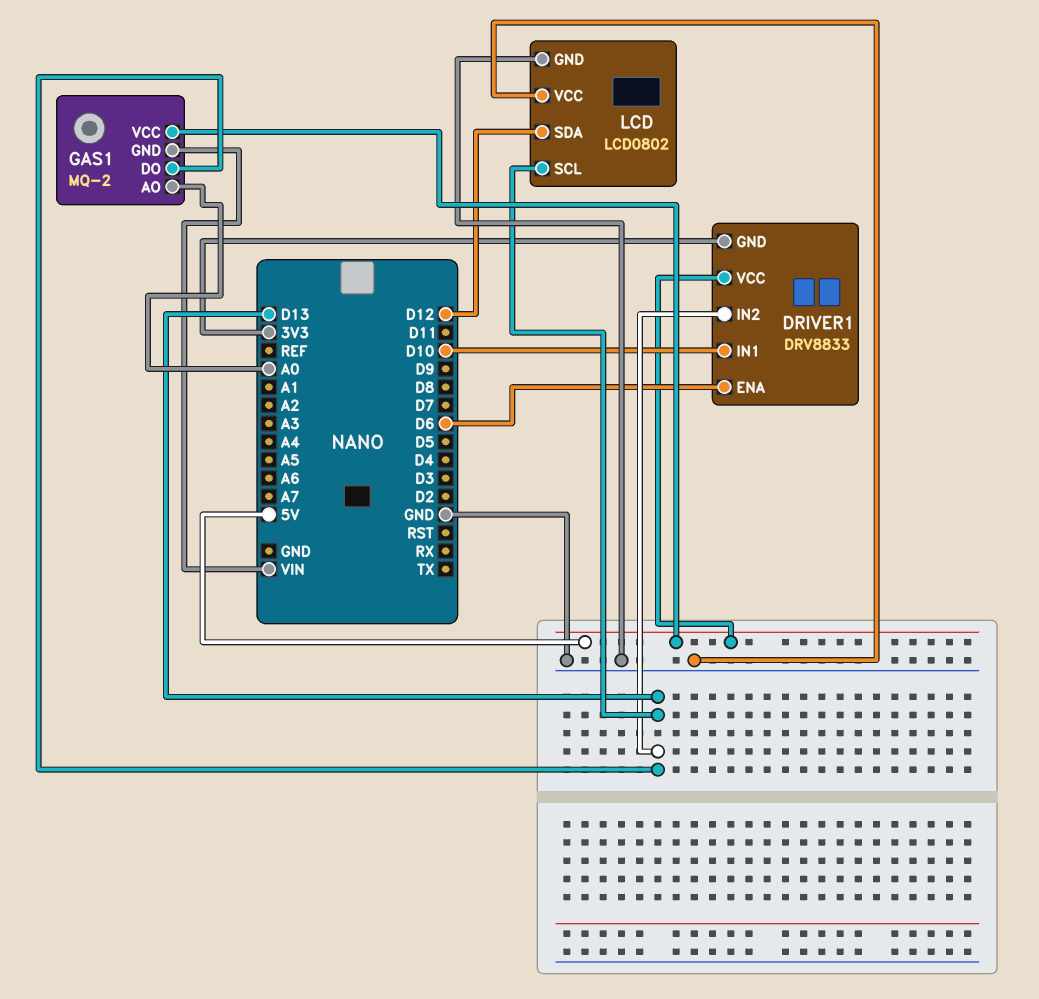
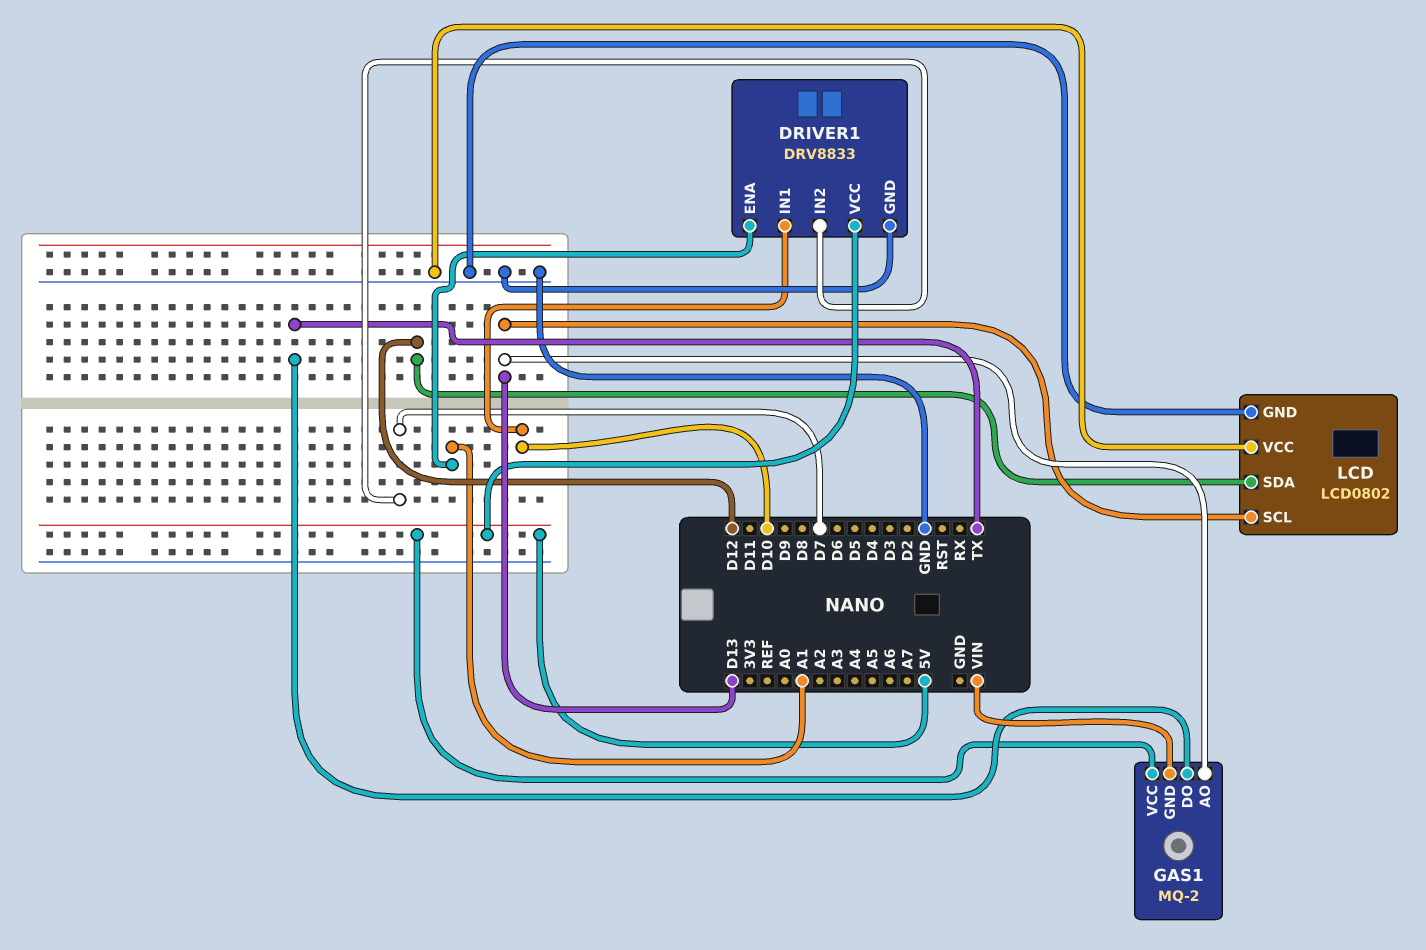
DRIVER1 pin ENA: D6 -> A1
DRIVER1 pin GND: 3V3 -> GND
DRIVER1 pin IN2: D13 -> D7
GAS1 pin AO: A0 -> D13
GAS1 pin DO: D13 -> TX

